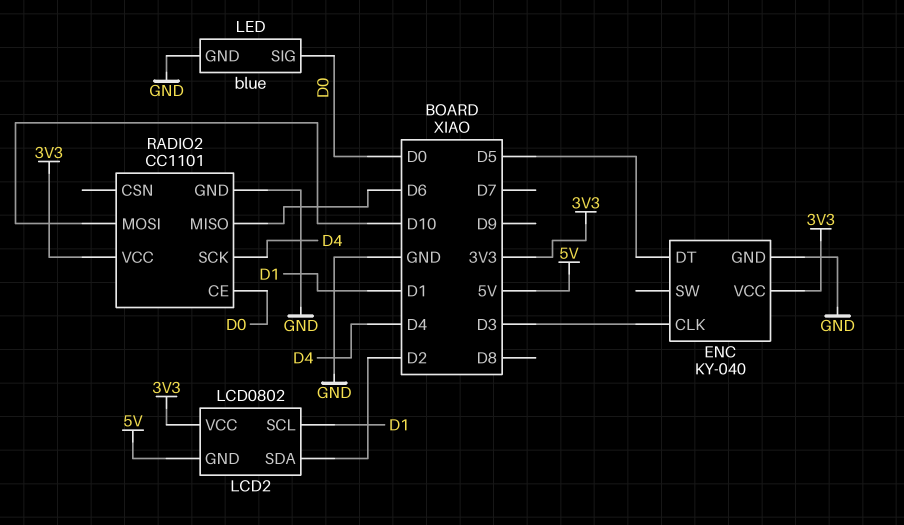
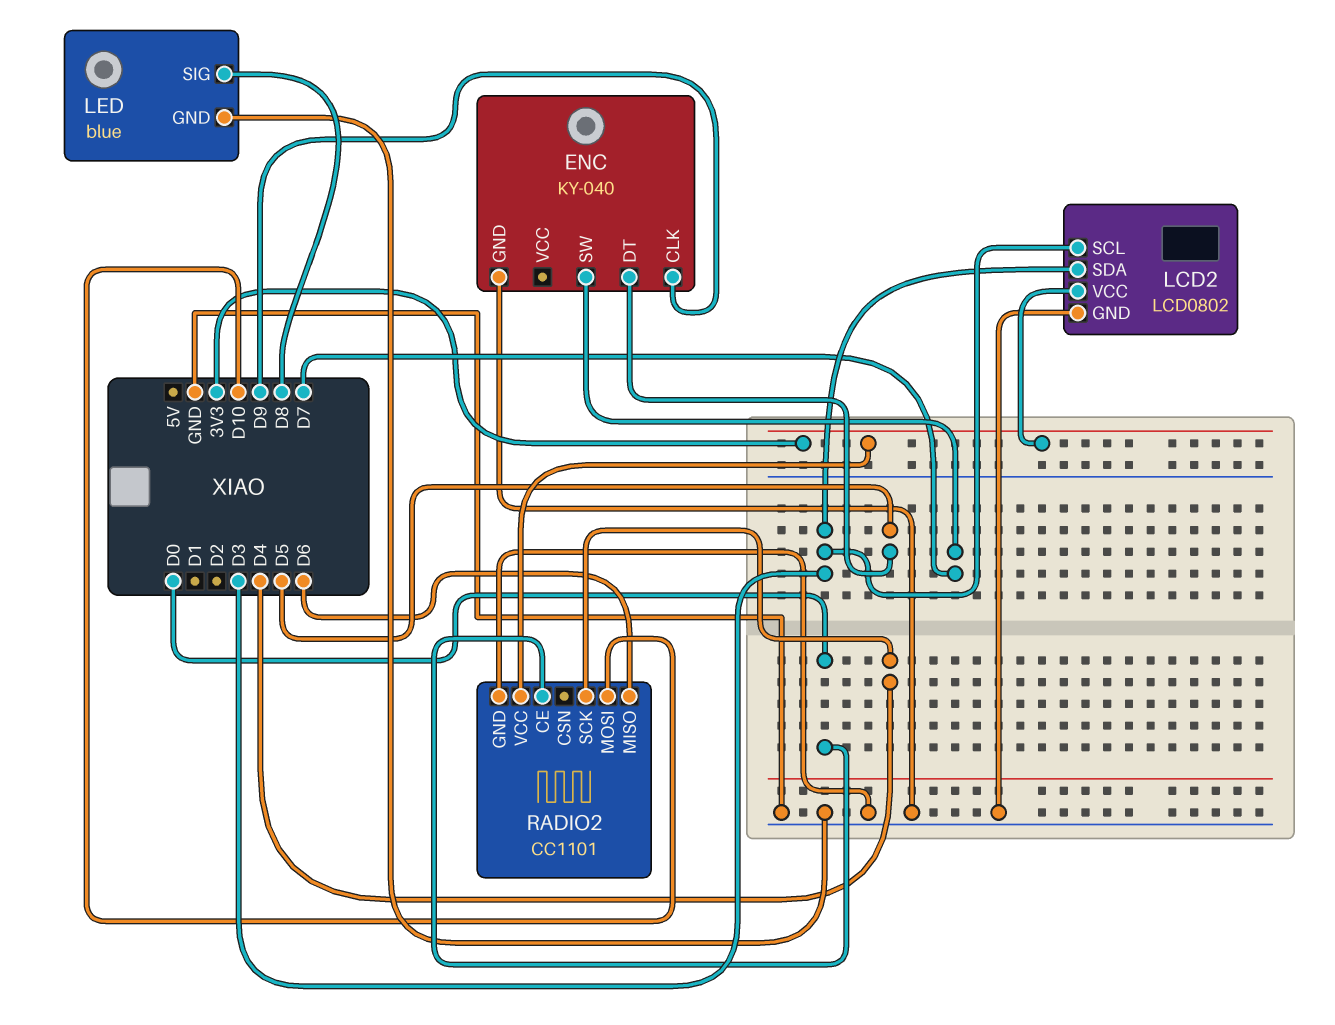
ENC pin CLK: D3 -> D9
ENC pin SW: none -> D7
ENC pin VCC: 3V3 -> none
LCD2 pin GND: 5V -> GND
LCD2 pin SCL: D1 -> D3
LCD2 pin SDA: D2 -> D3
LED pin SIG: D0 -> D8

